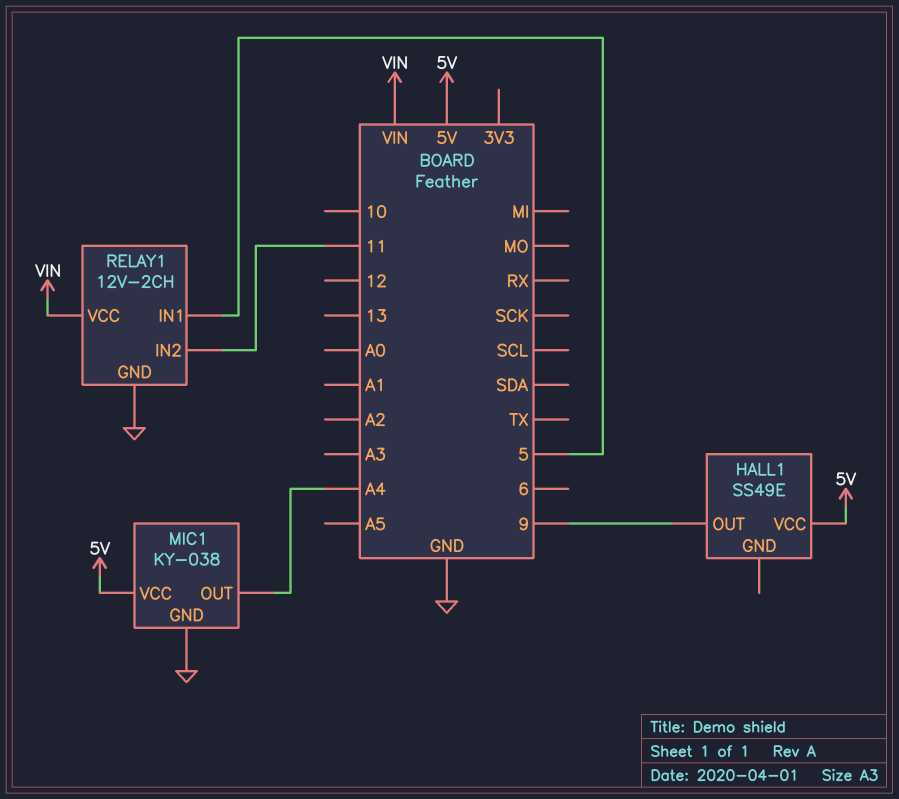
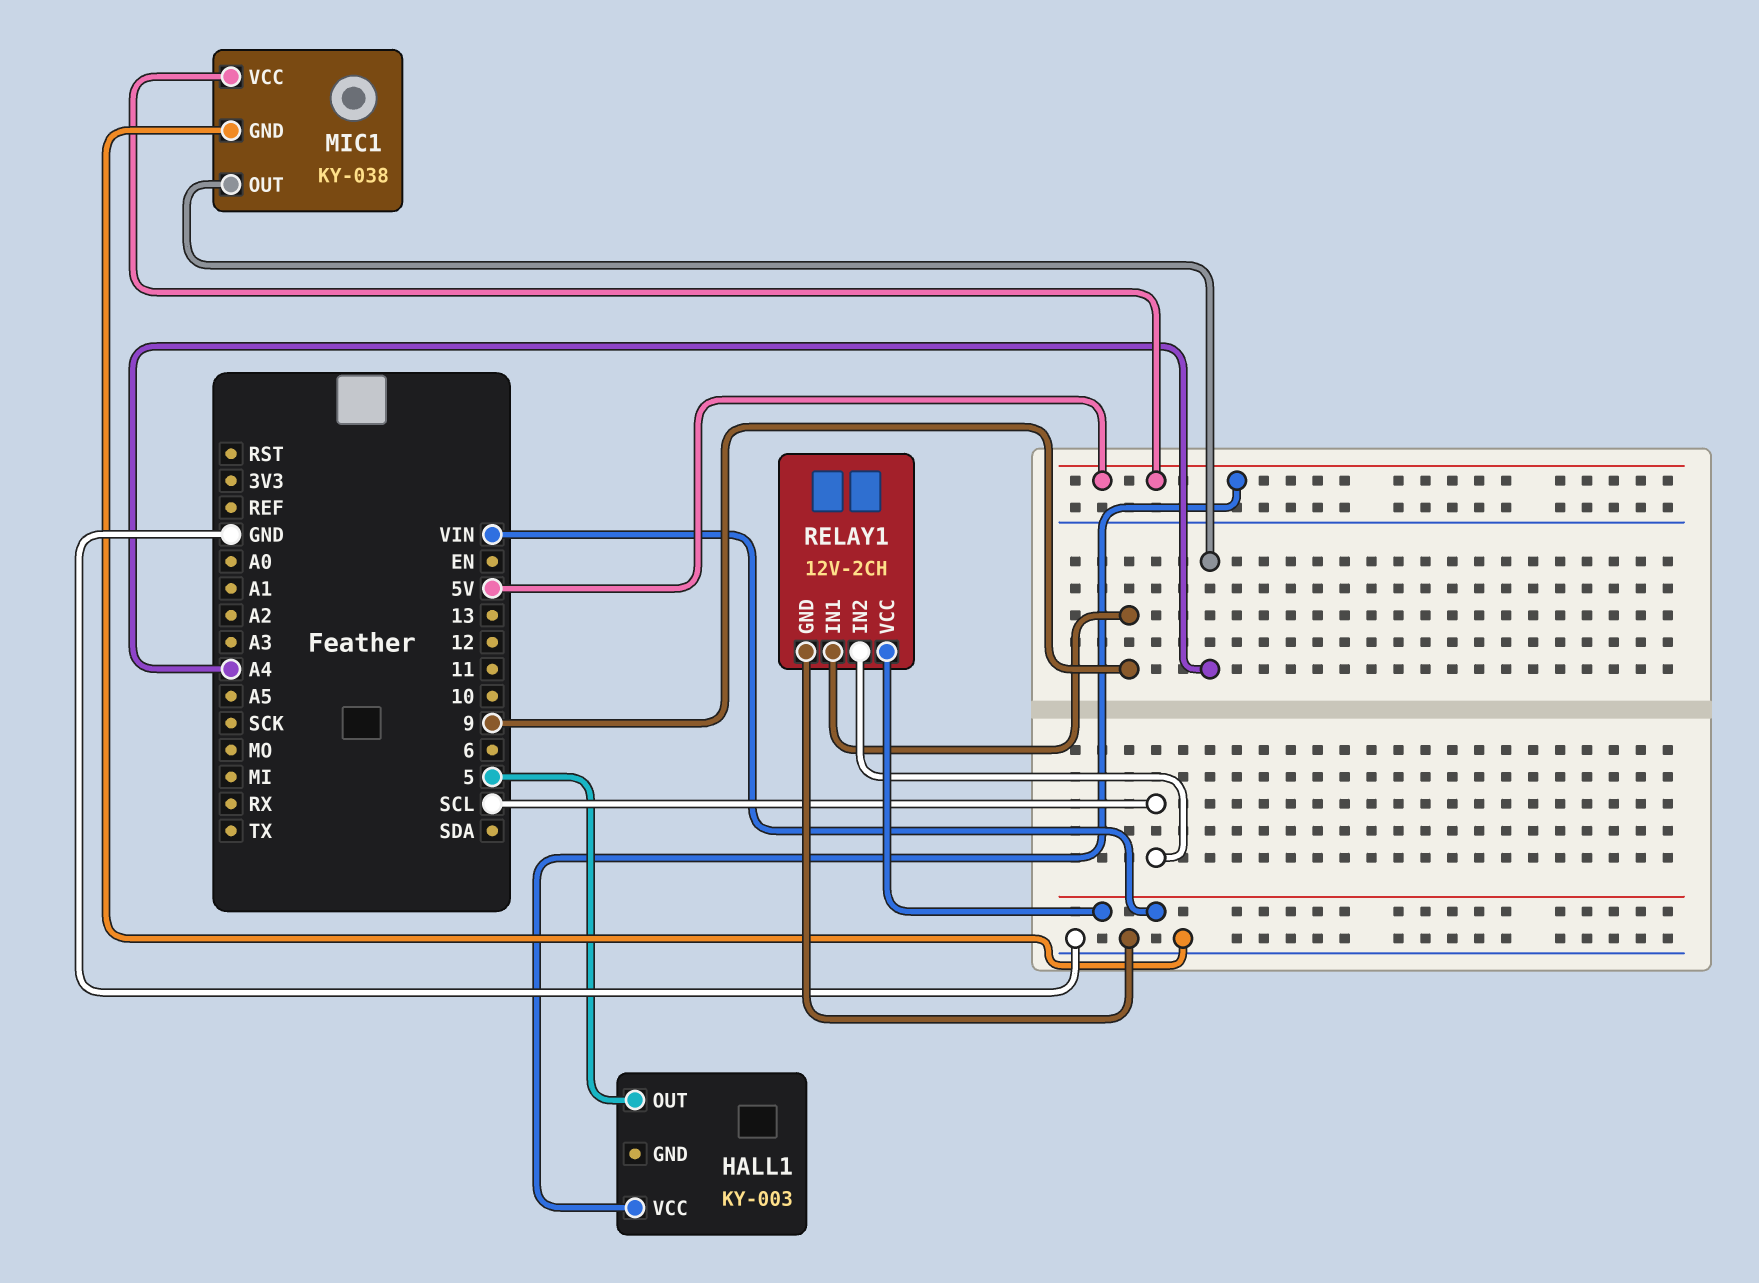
HALL1: SS49E -> KY-003
HALL1 pin OUT: 9 -> 5
RELAY1 pin IN1: 5 -> 9
RELAY1 pin IN2: 11 -> SCL

